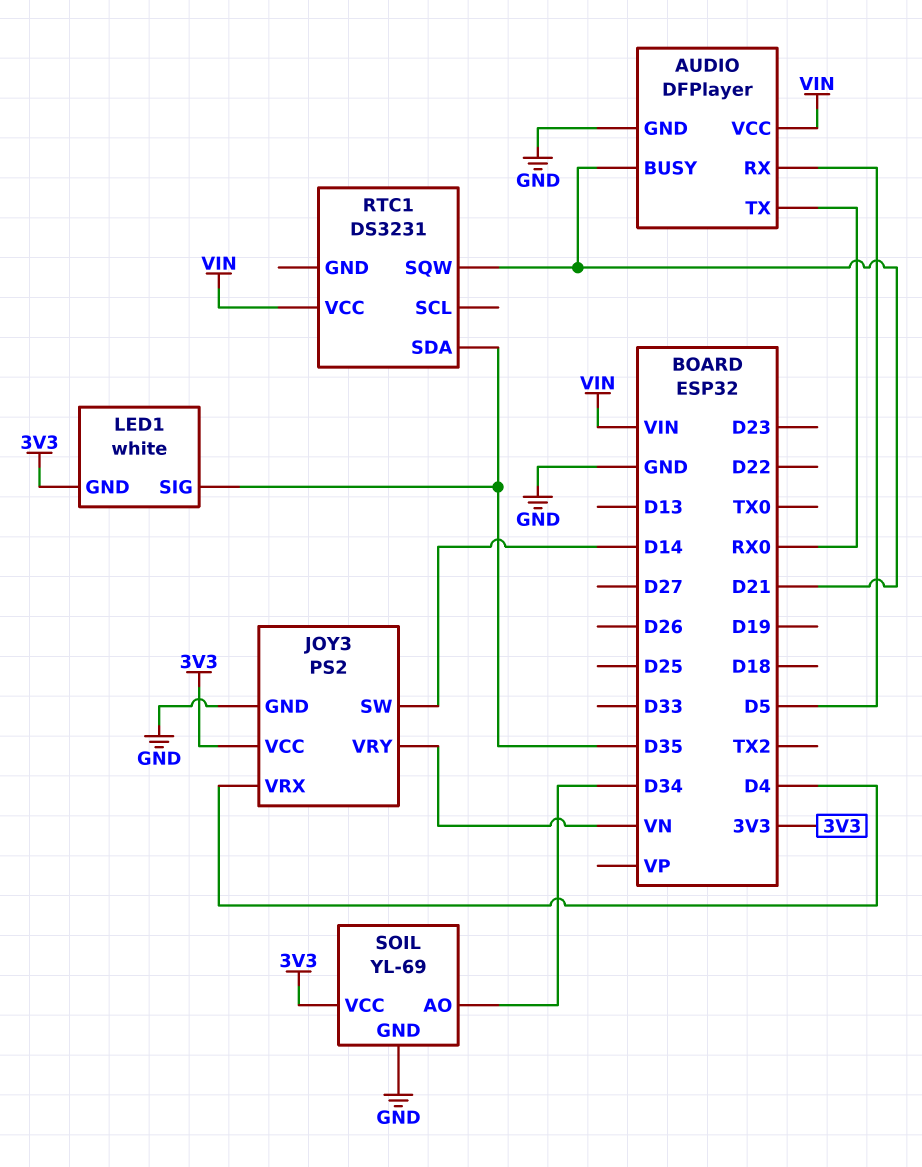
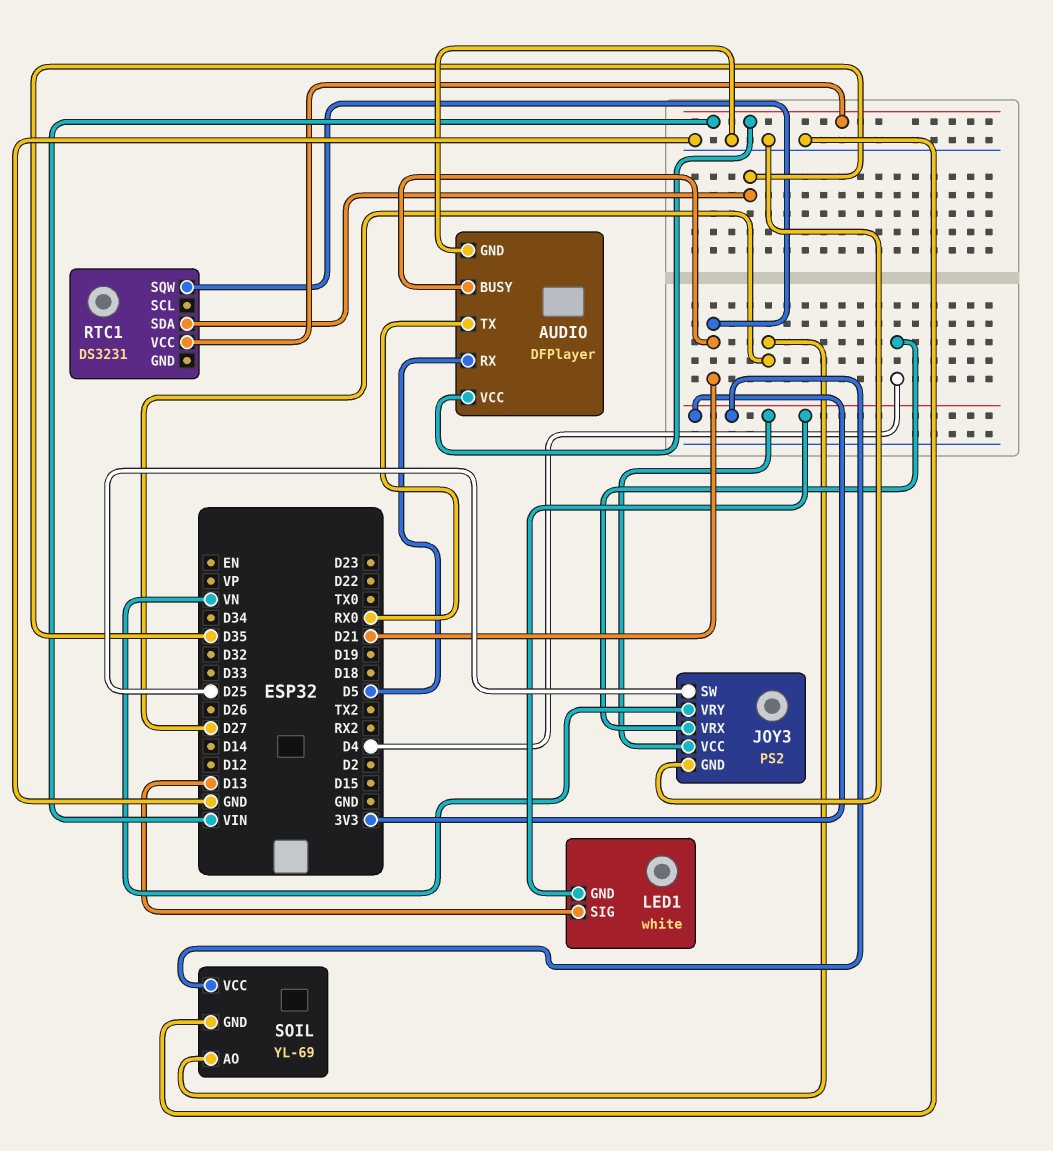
JOY3 pin SW: D14 -> D25
LED1 pin SIG: D35 -> D13
SOIL pin AO: D34 -> D27

